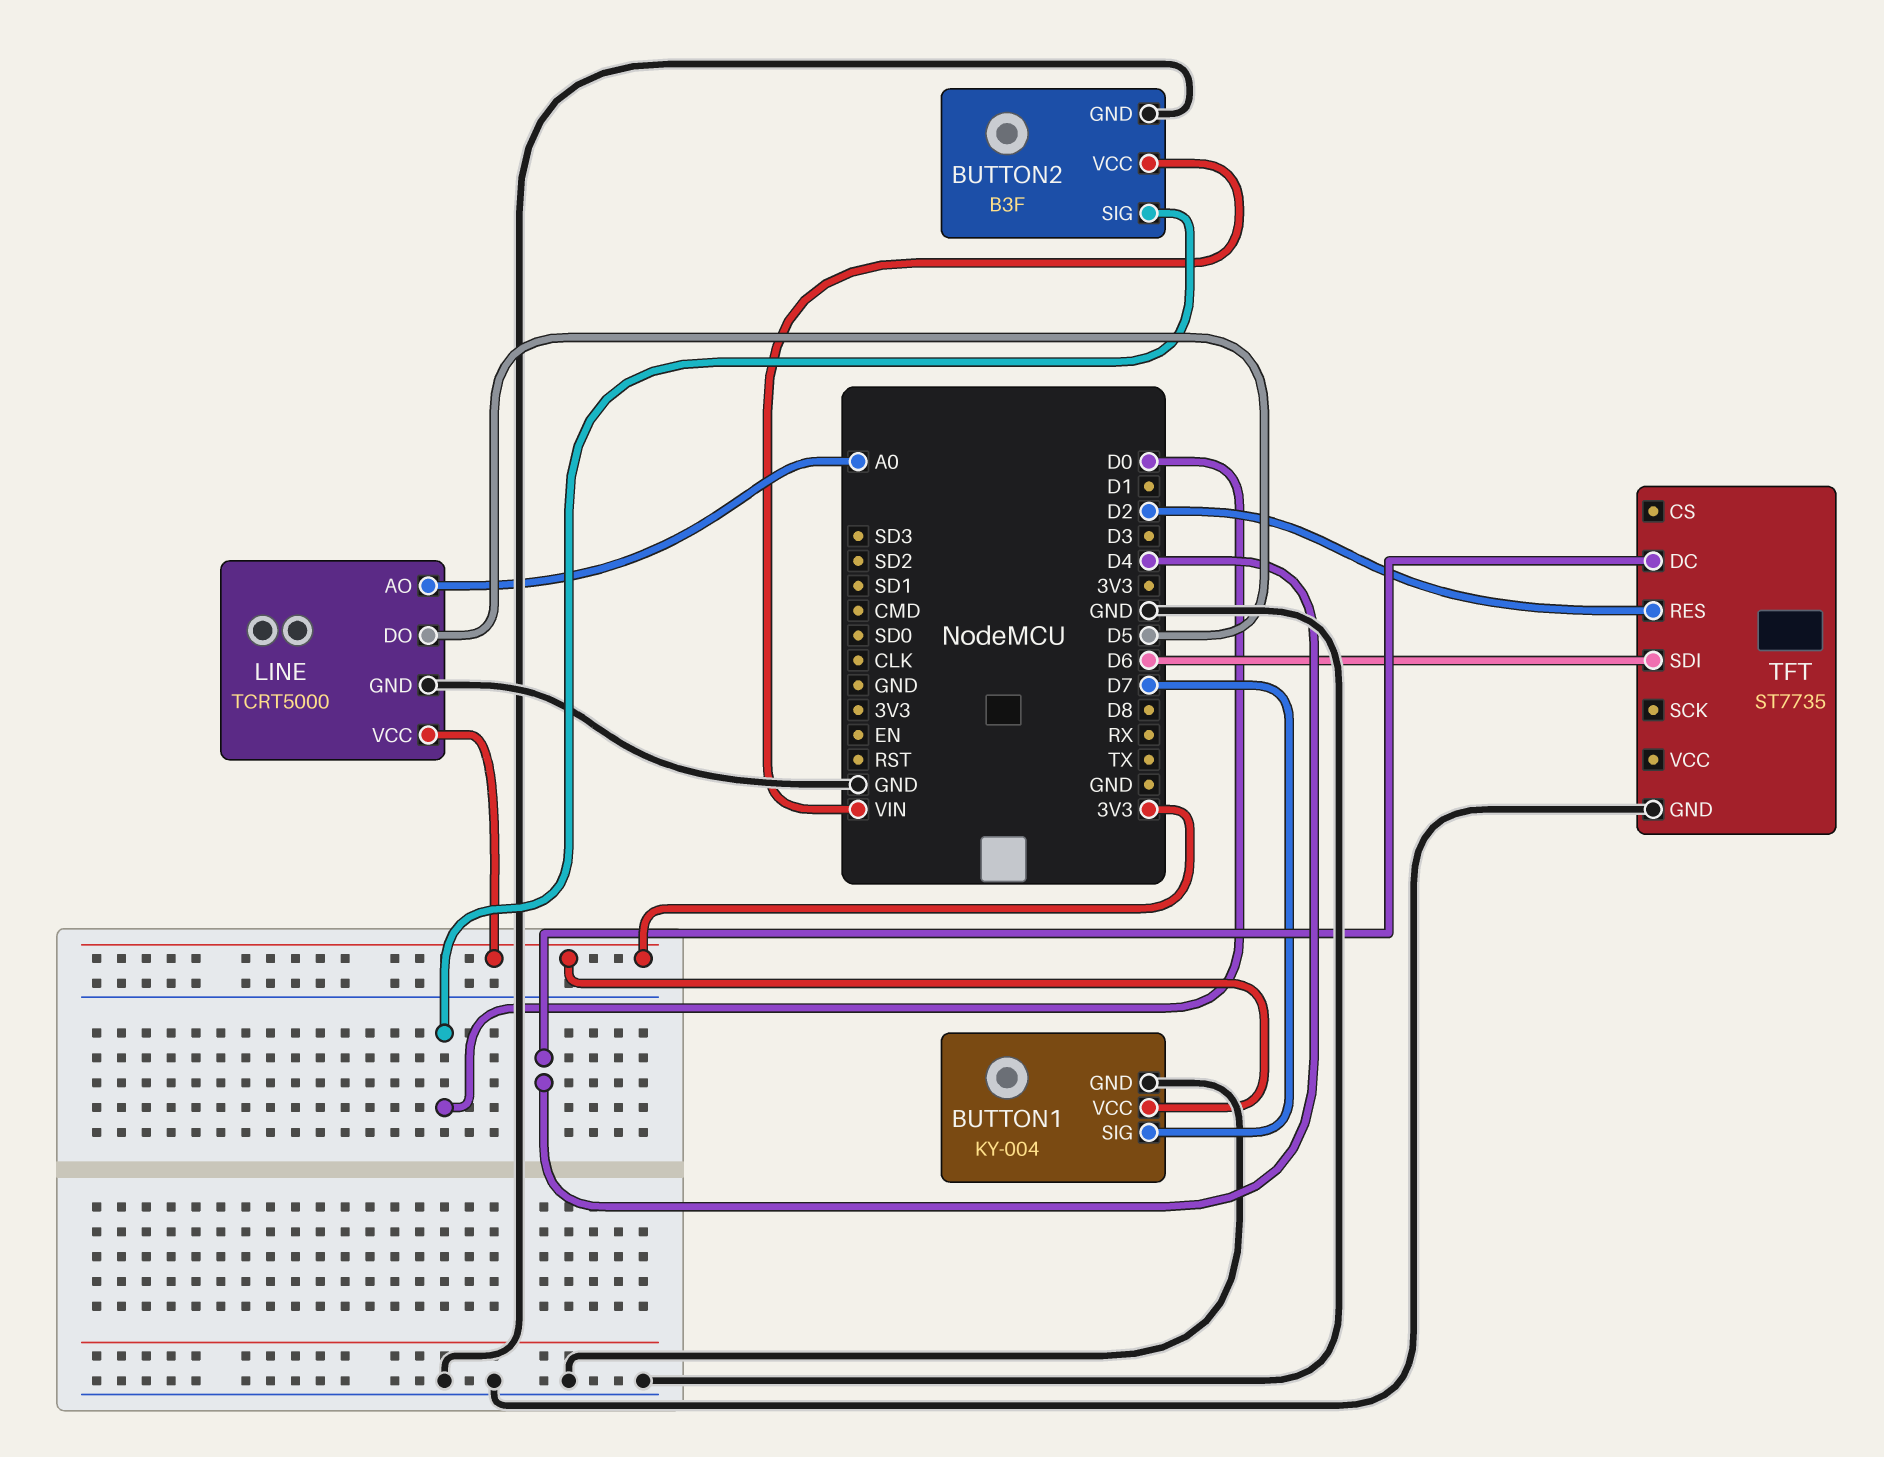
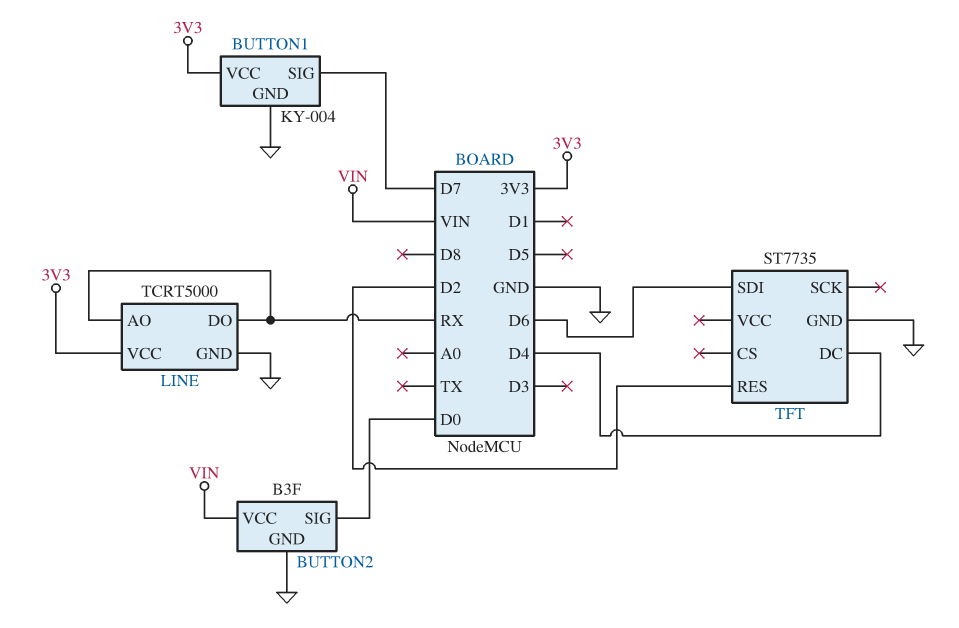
LINE pin AO: A0 -> RX
LINE pin DO: D5 -> RX

